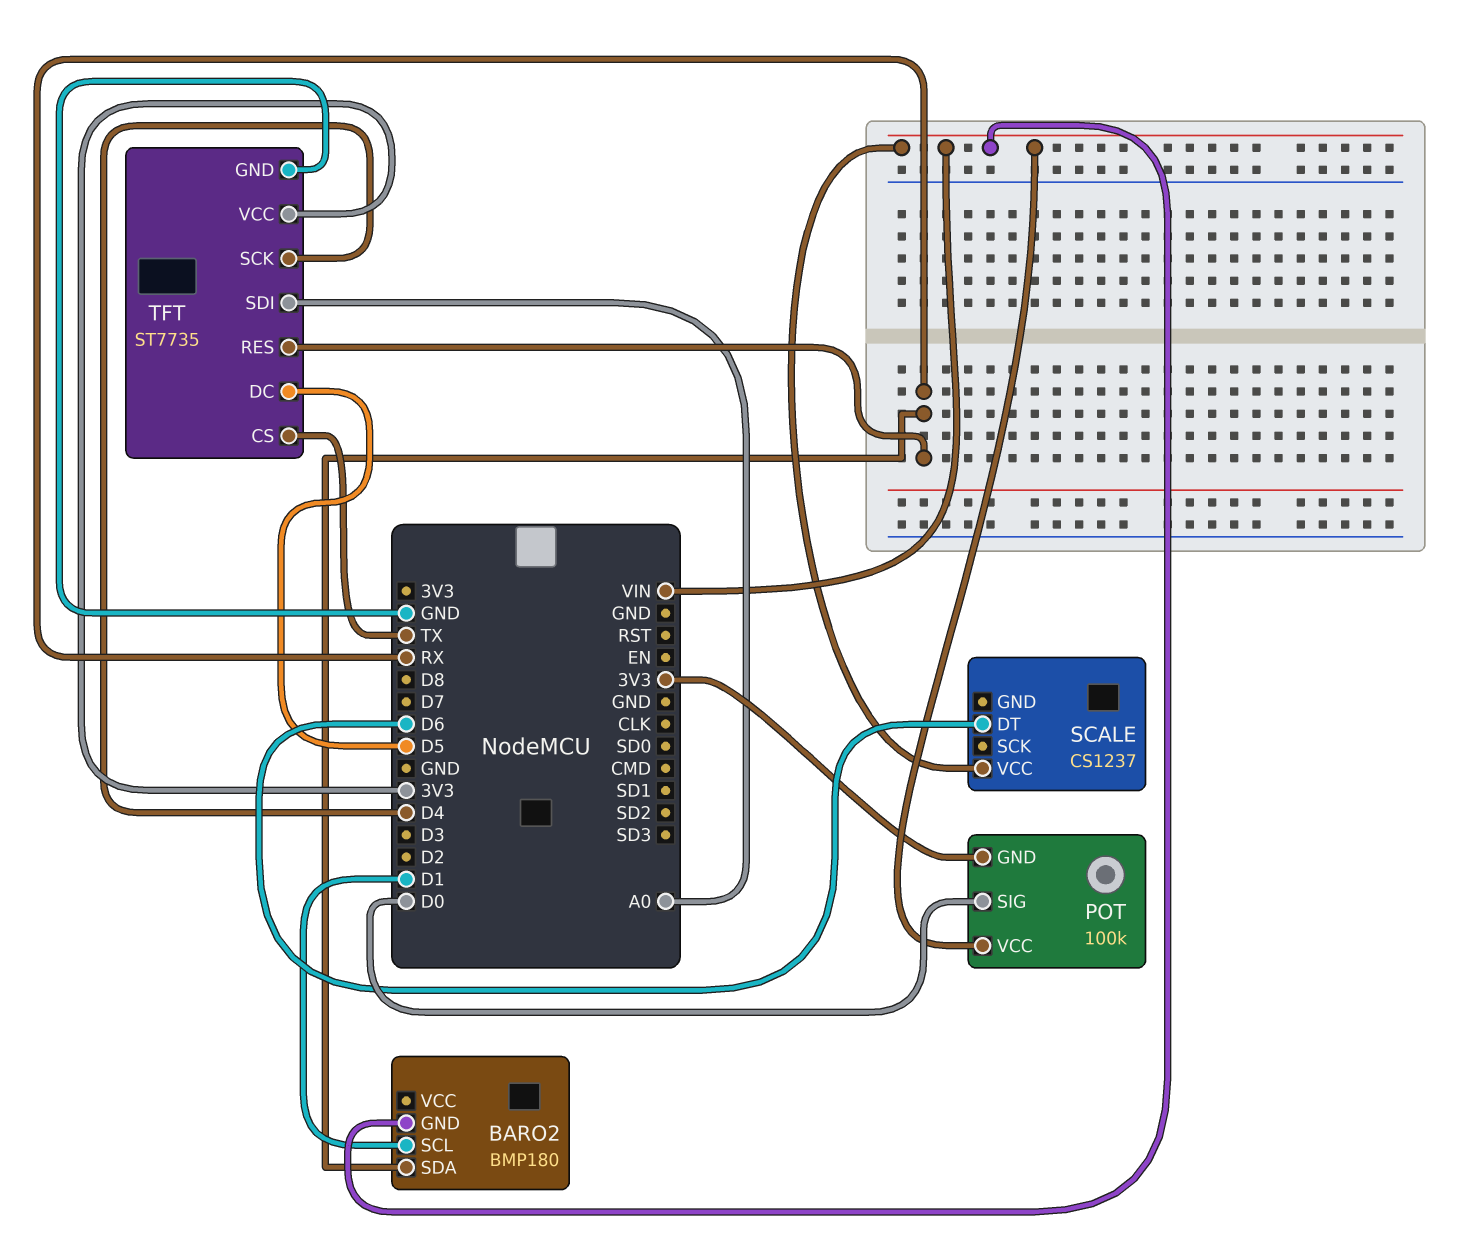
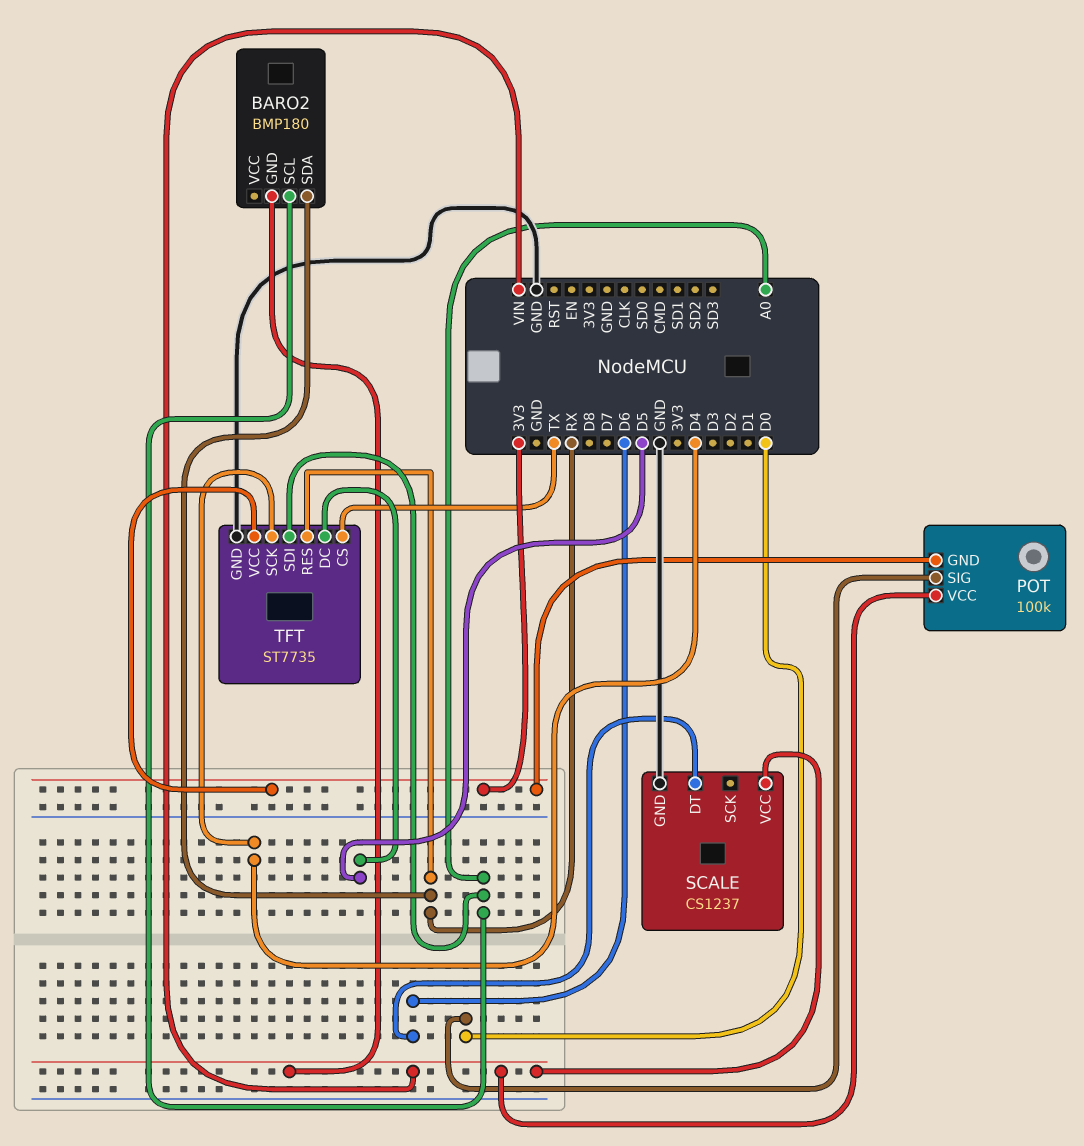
BARO2 pin SCL: D1 -> A0
SCALE pin GND: none -> GND

